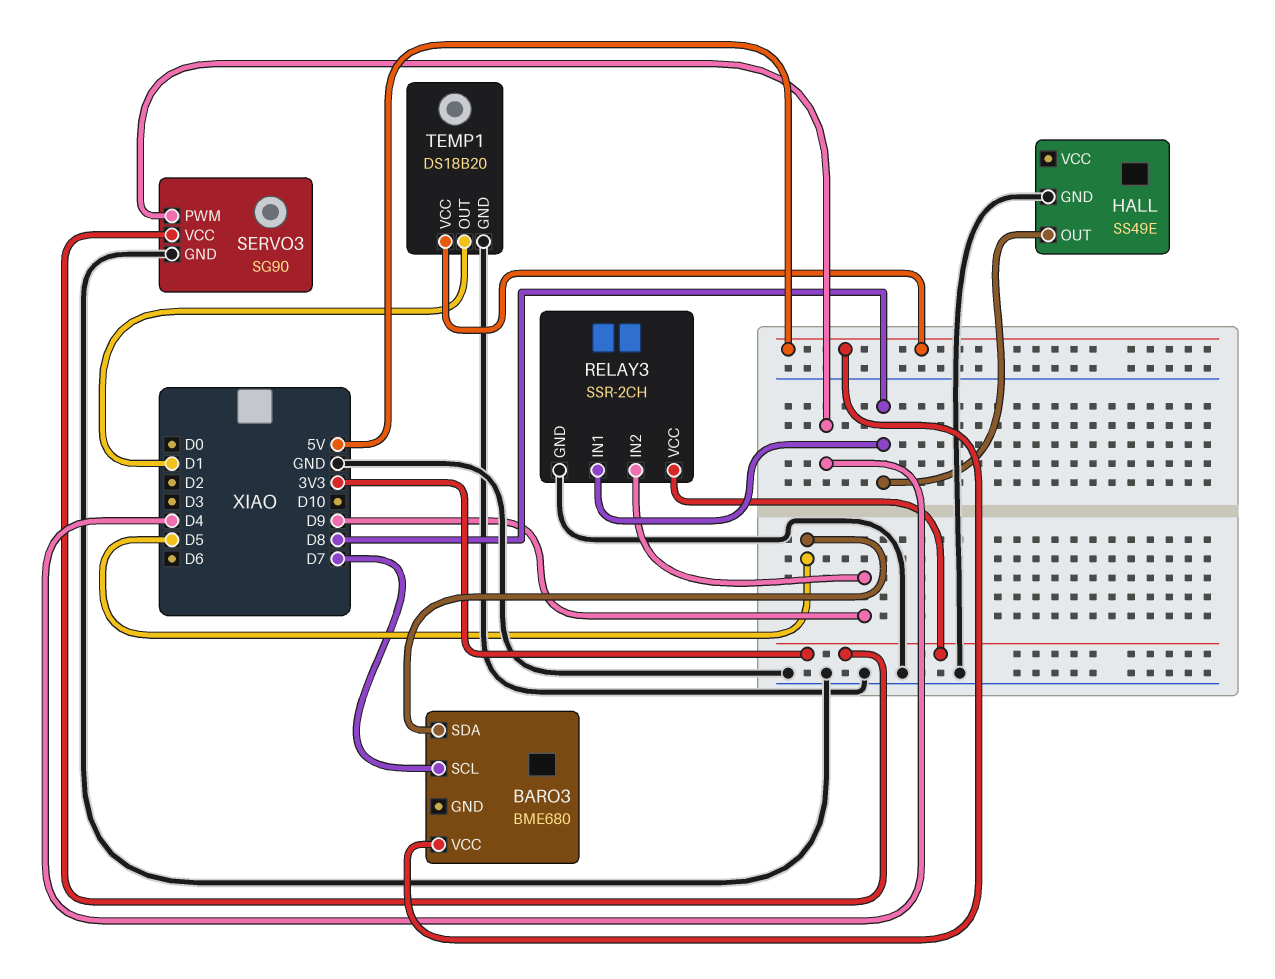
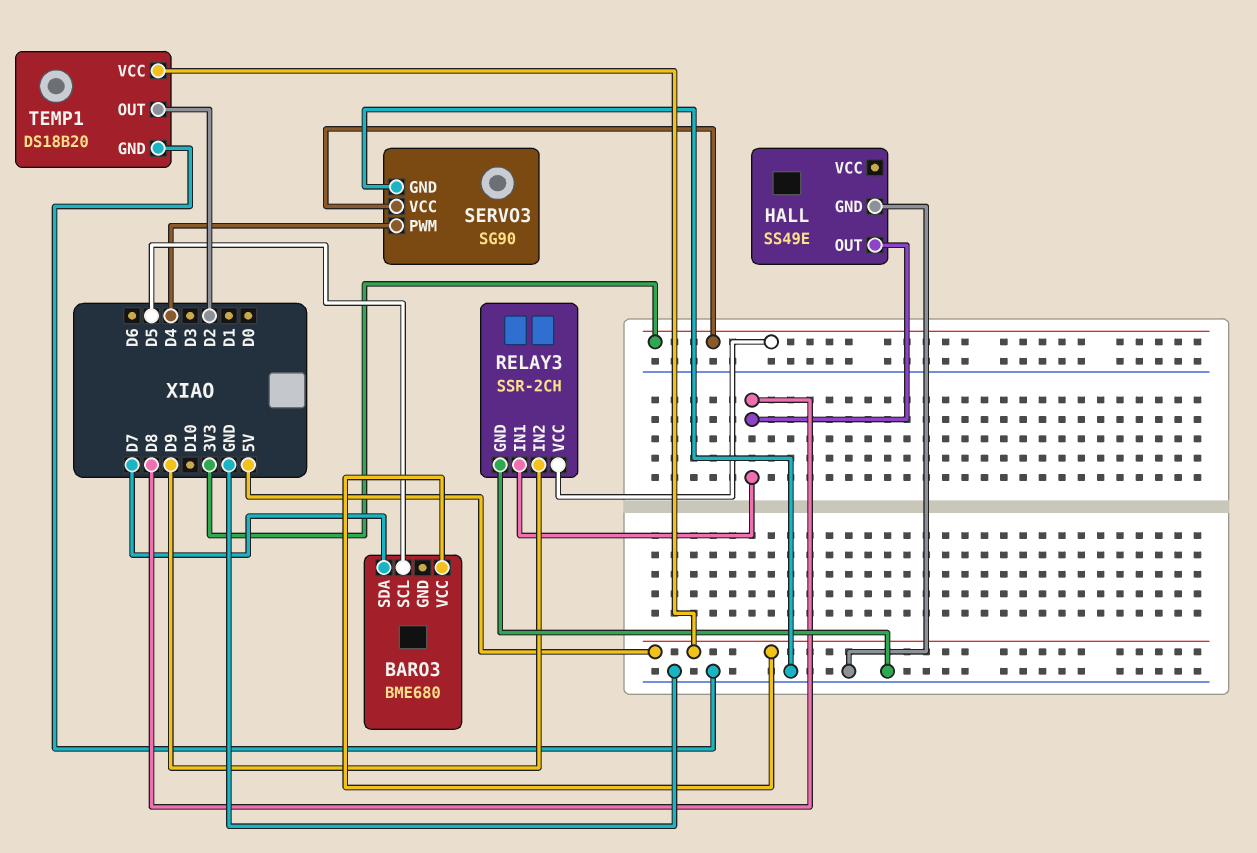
BARO3 pin SCL: D7 -> D5
BARO3 pin SDA: D5 -> D7
TEMP1 pin OUT: D1 -> D2

